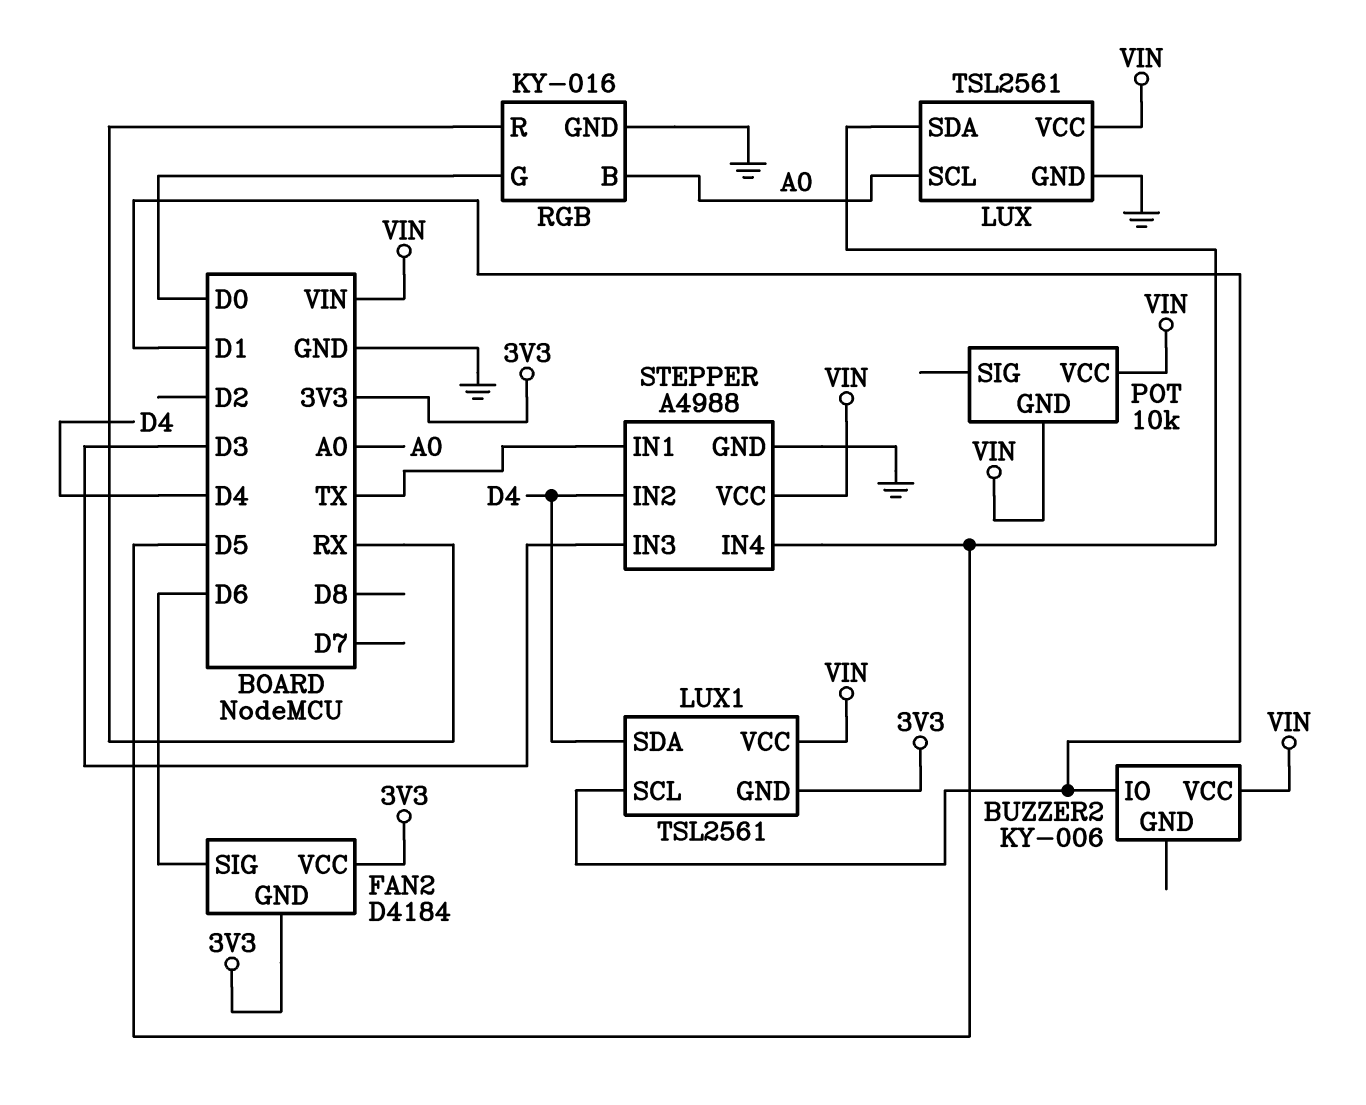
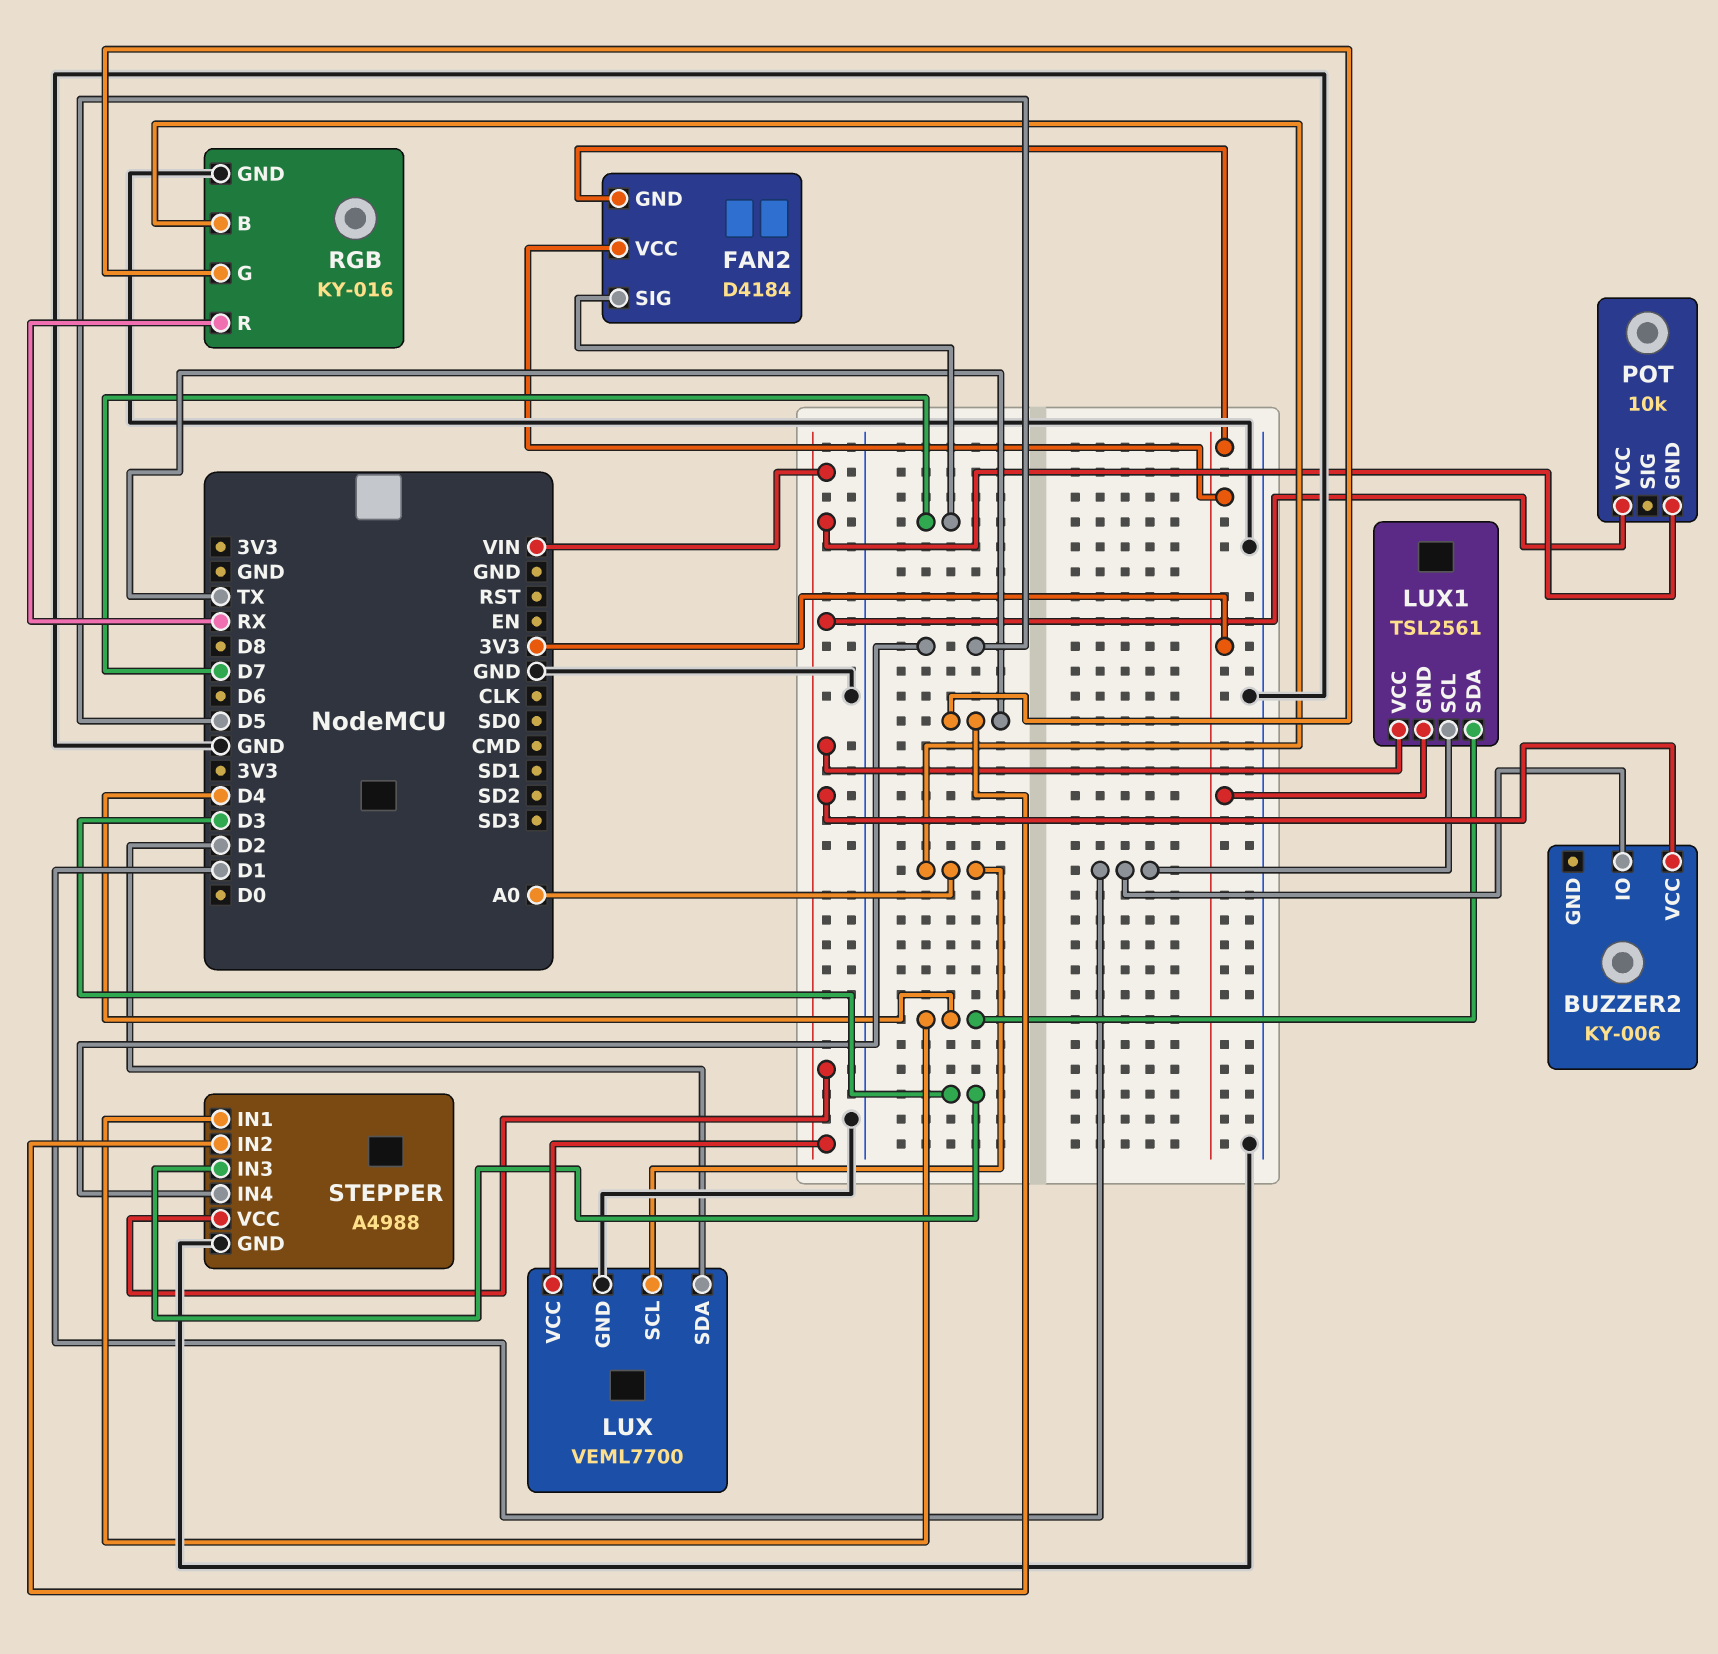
FAN2 pin SIG: D6 -> D7
LUX: TSL2561 -> VEML7700
LUX pin SDA: D5 -> D2
RGB pin G: D0 -> TX
STEPPER pin IN1: TX -> D4
STEPPER pin IN2: D4 -> TX

